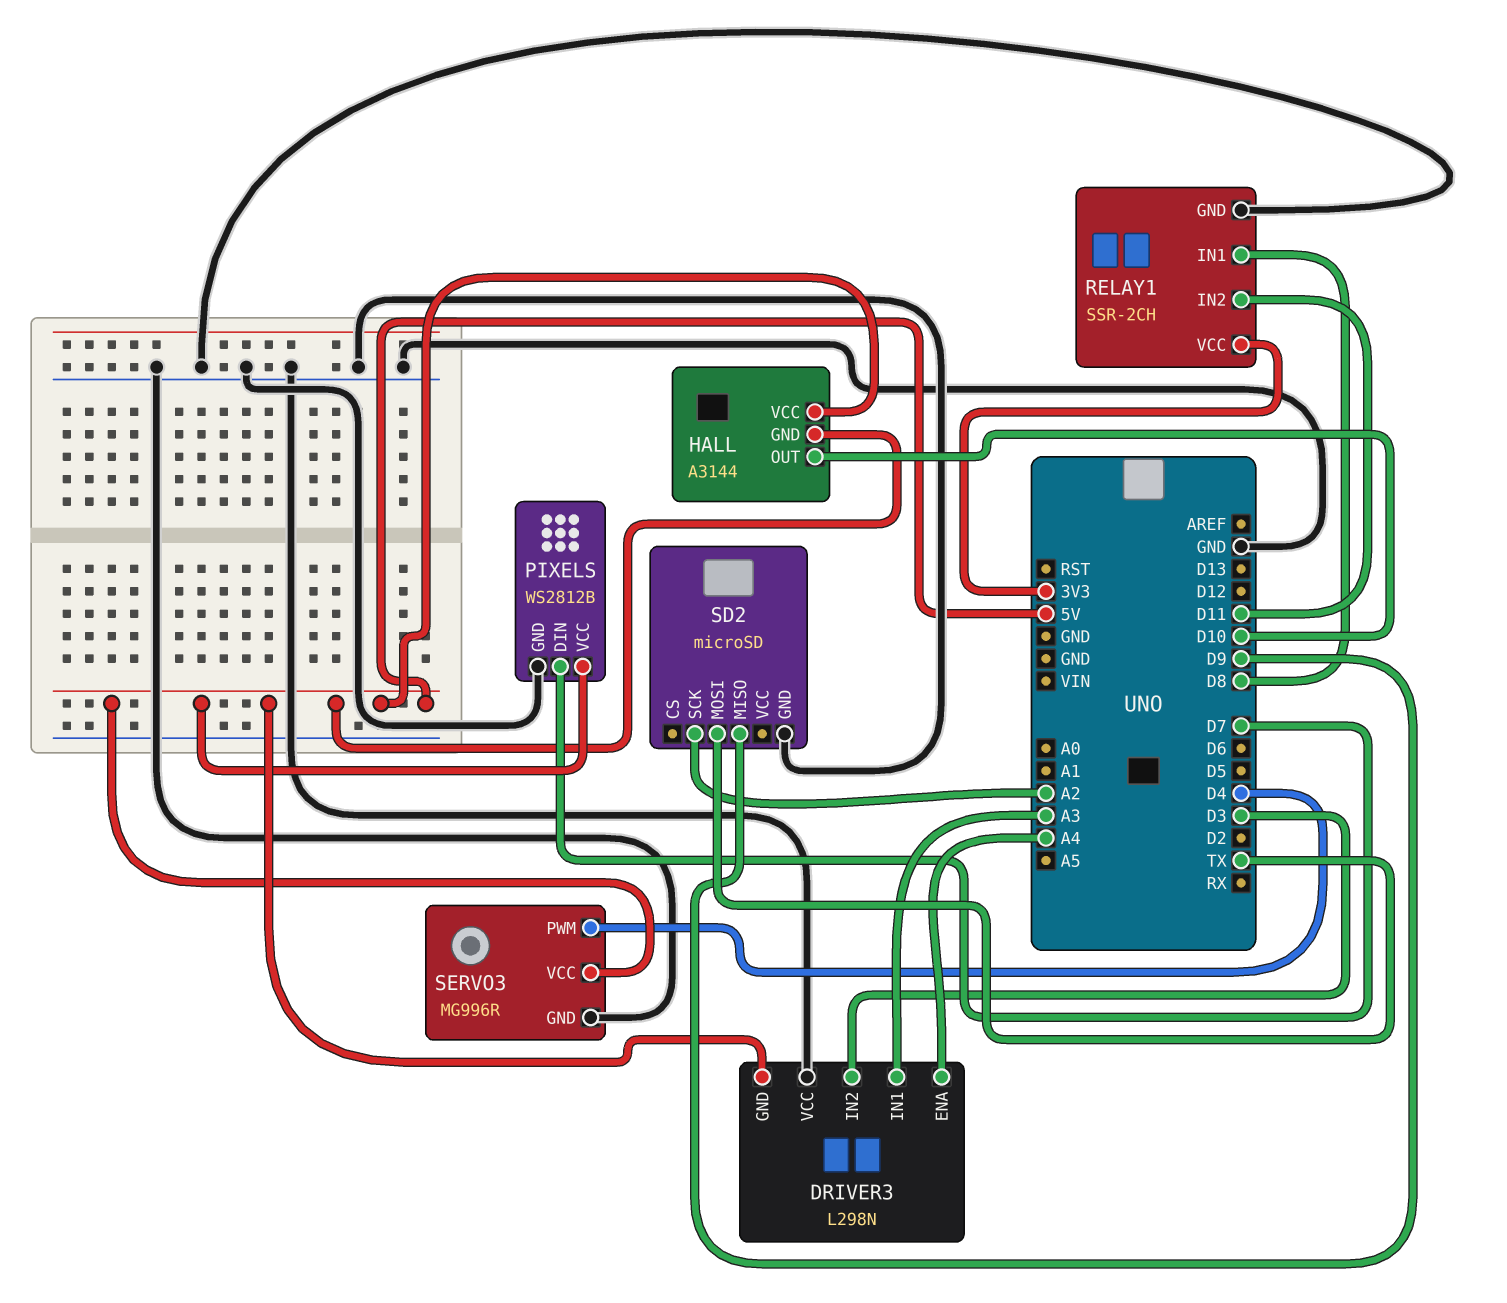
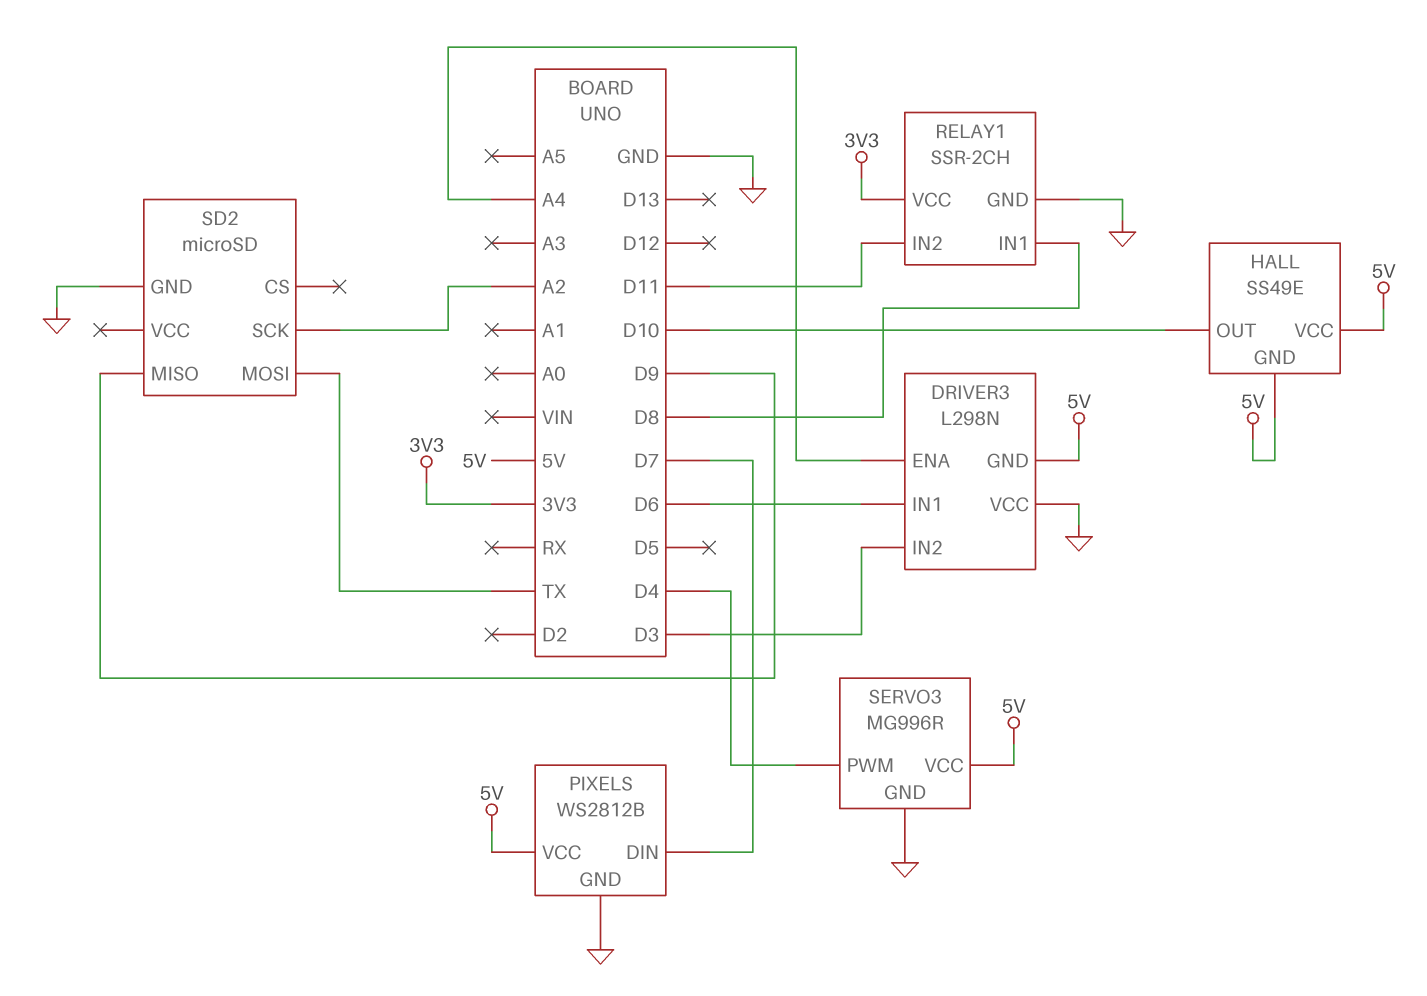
DRIVER3 pin IN1: A3 -> D6
HALL: A3144 -> SS49E

